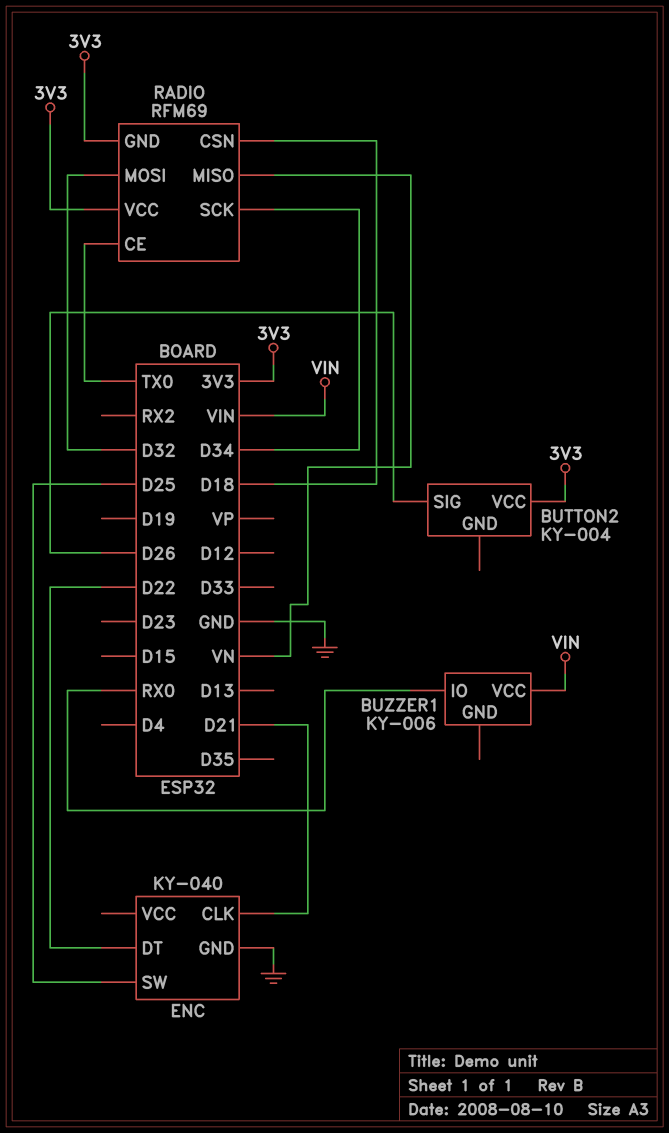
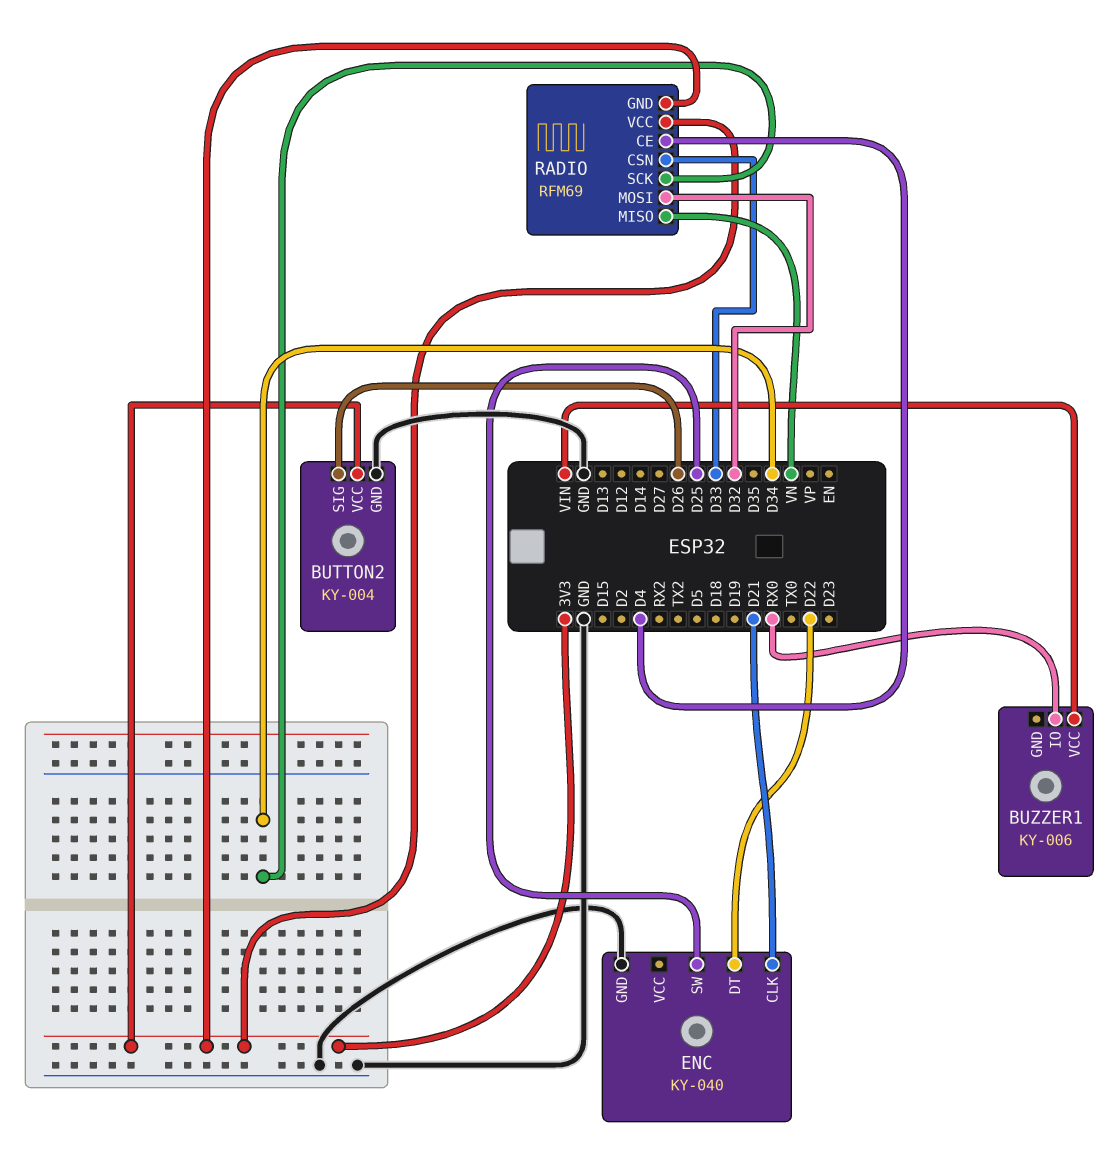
BUTTON2 pin GND: none -> GND
RADIO pin CE: TX0 -> D4
RADIO pin CSN: D18 -> D33

